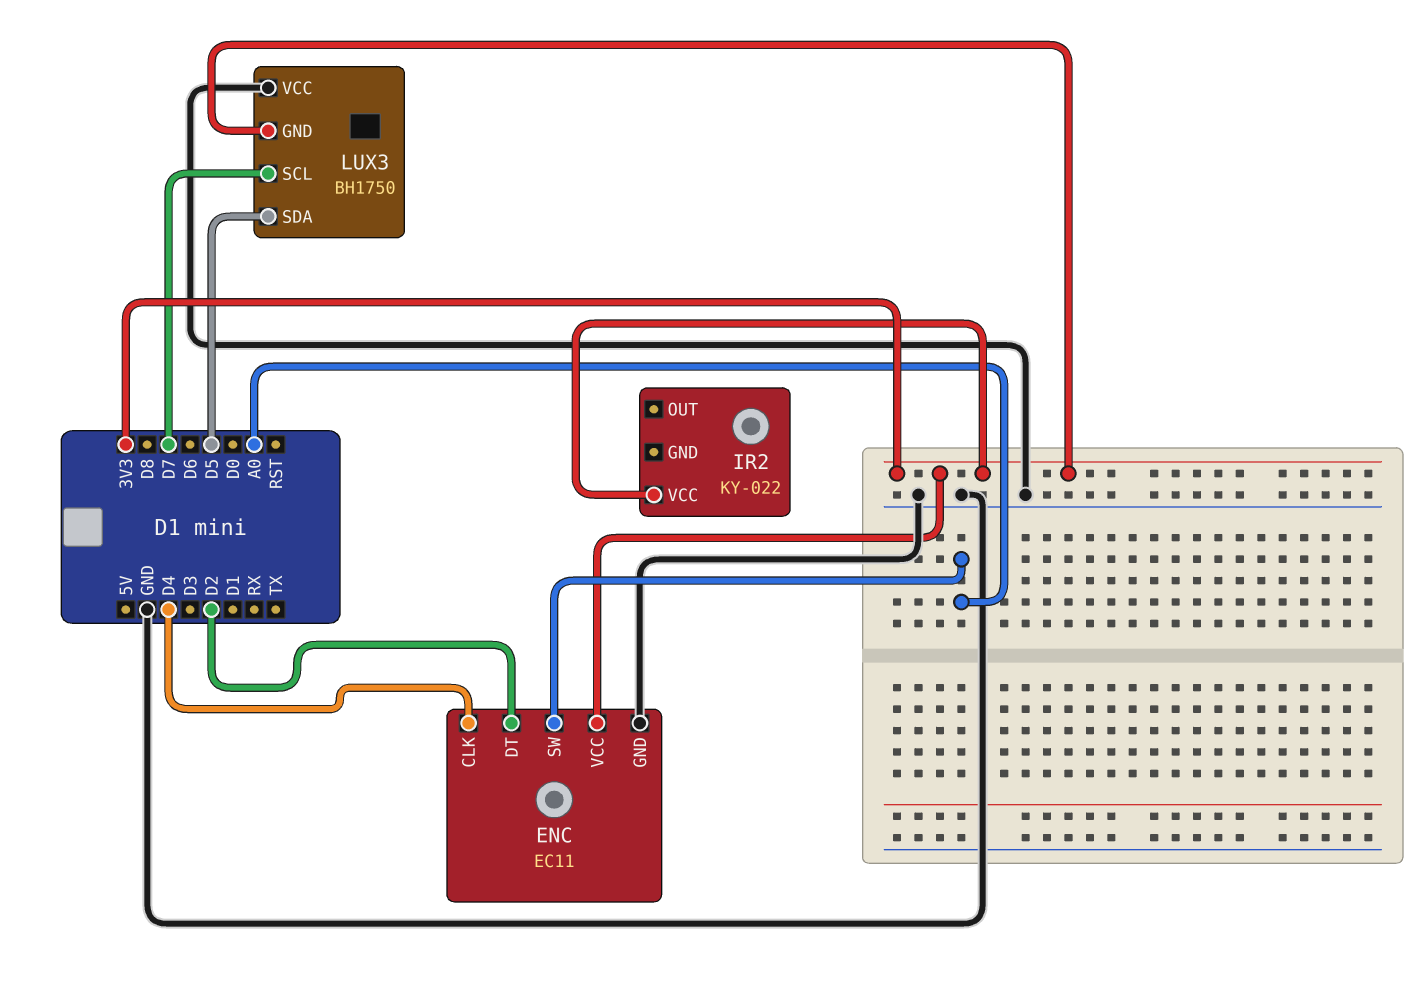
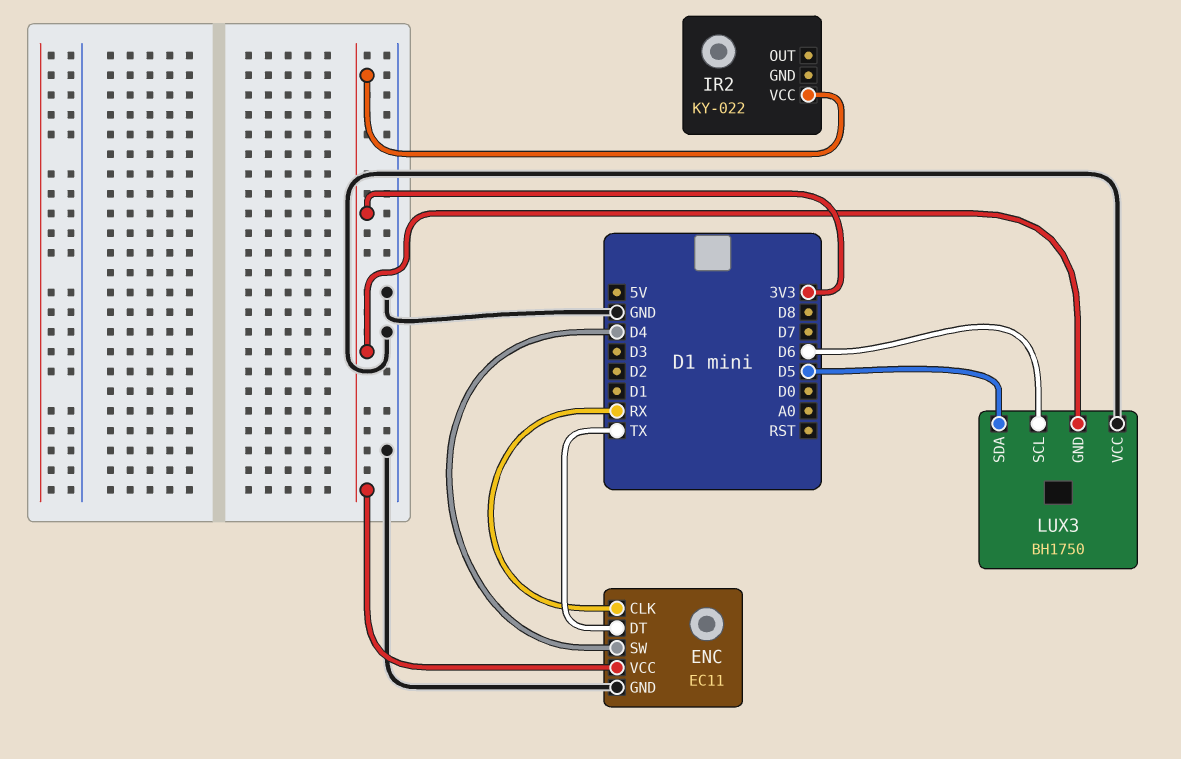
ENC pin CLK: D4 -> RX
ENC pin DT: D2 -> TX
ENC pin SW: A0 -> D4
LUX3 pin SCL: D7 -> D6

